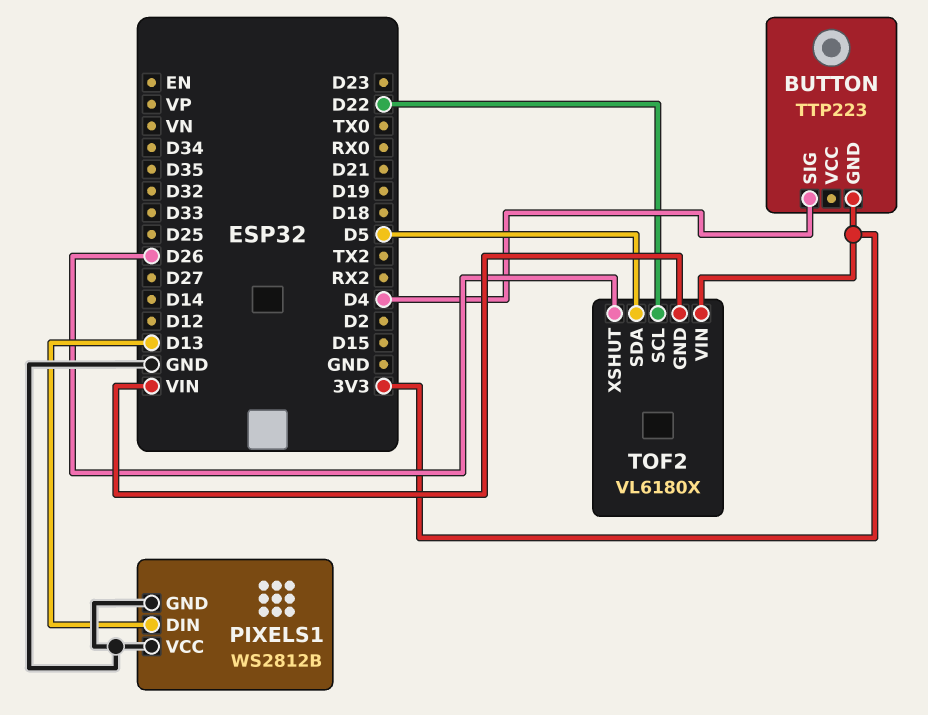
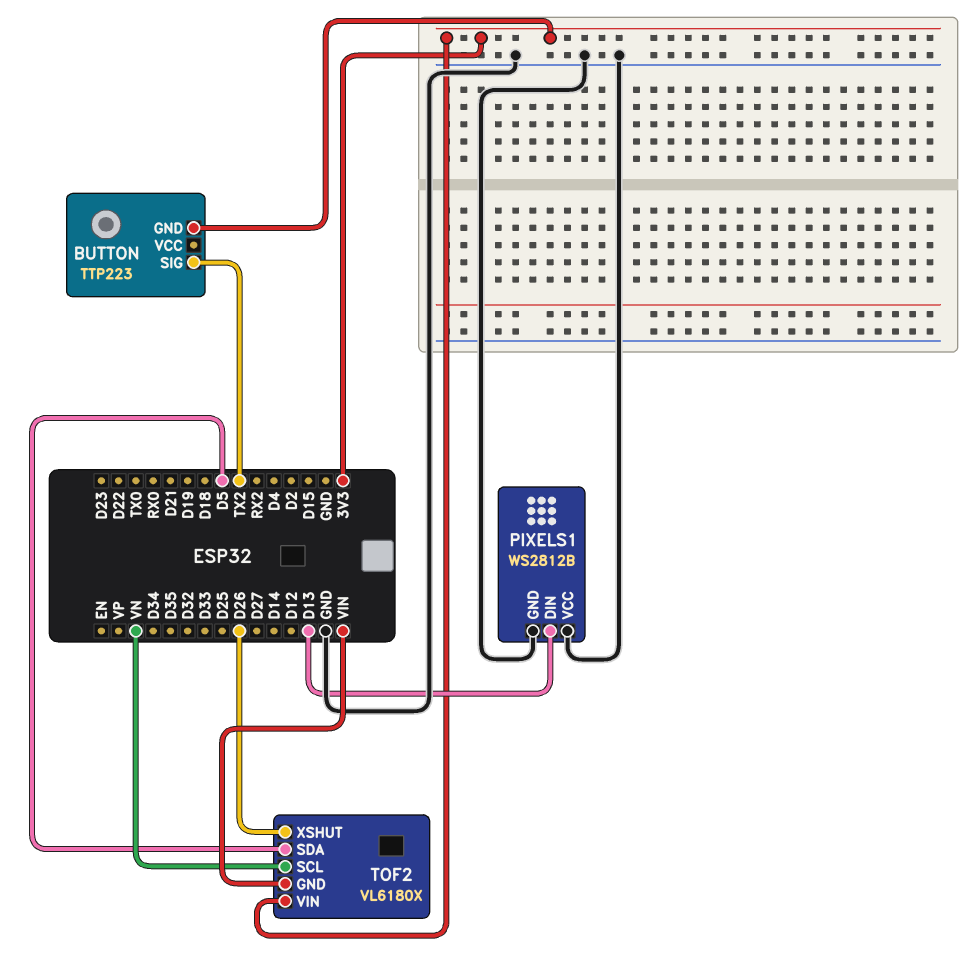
BUTTON pin SIG: D4 -> TX2
TOF2 pin SCL: D22 -> VN

